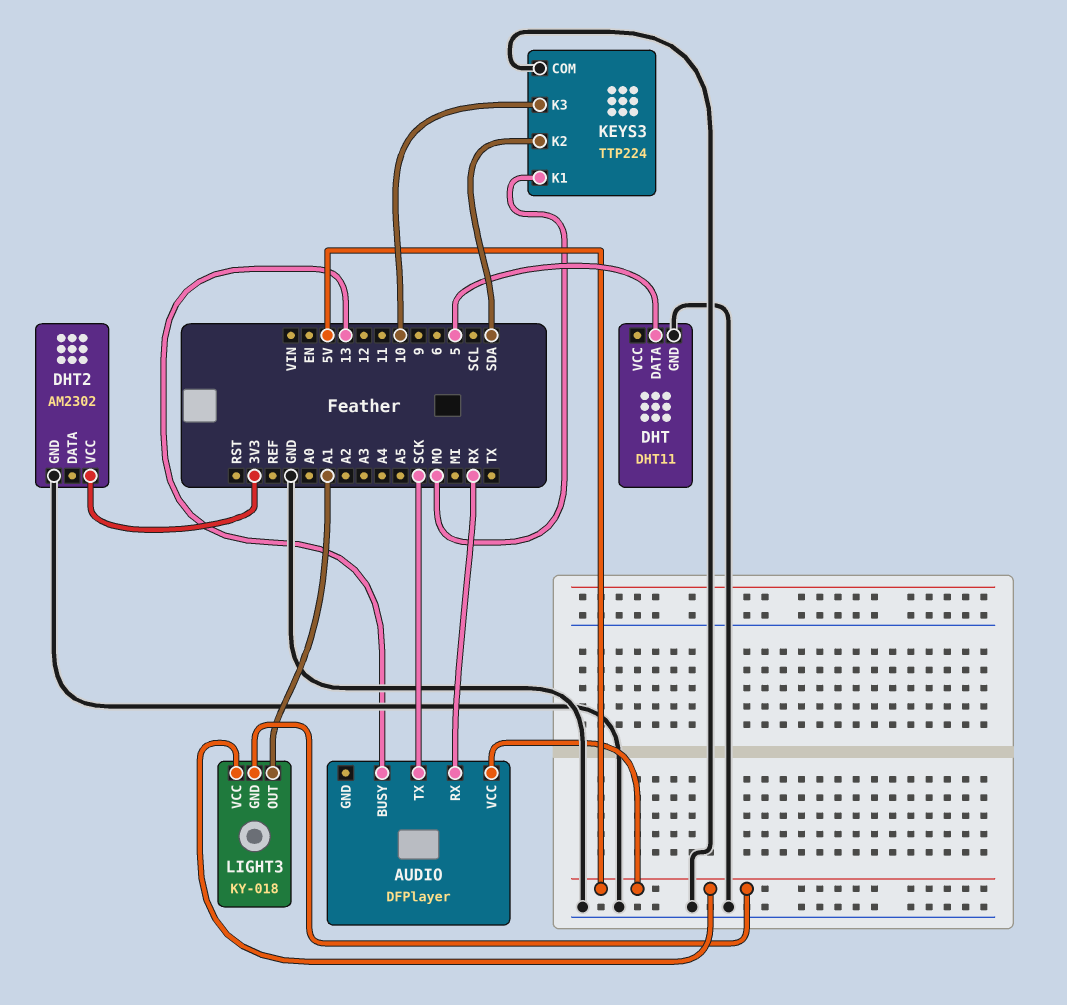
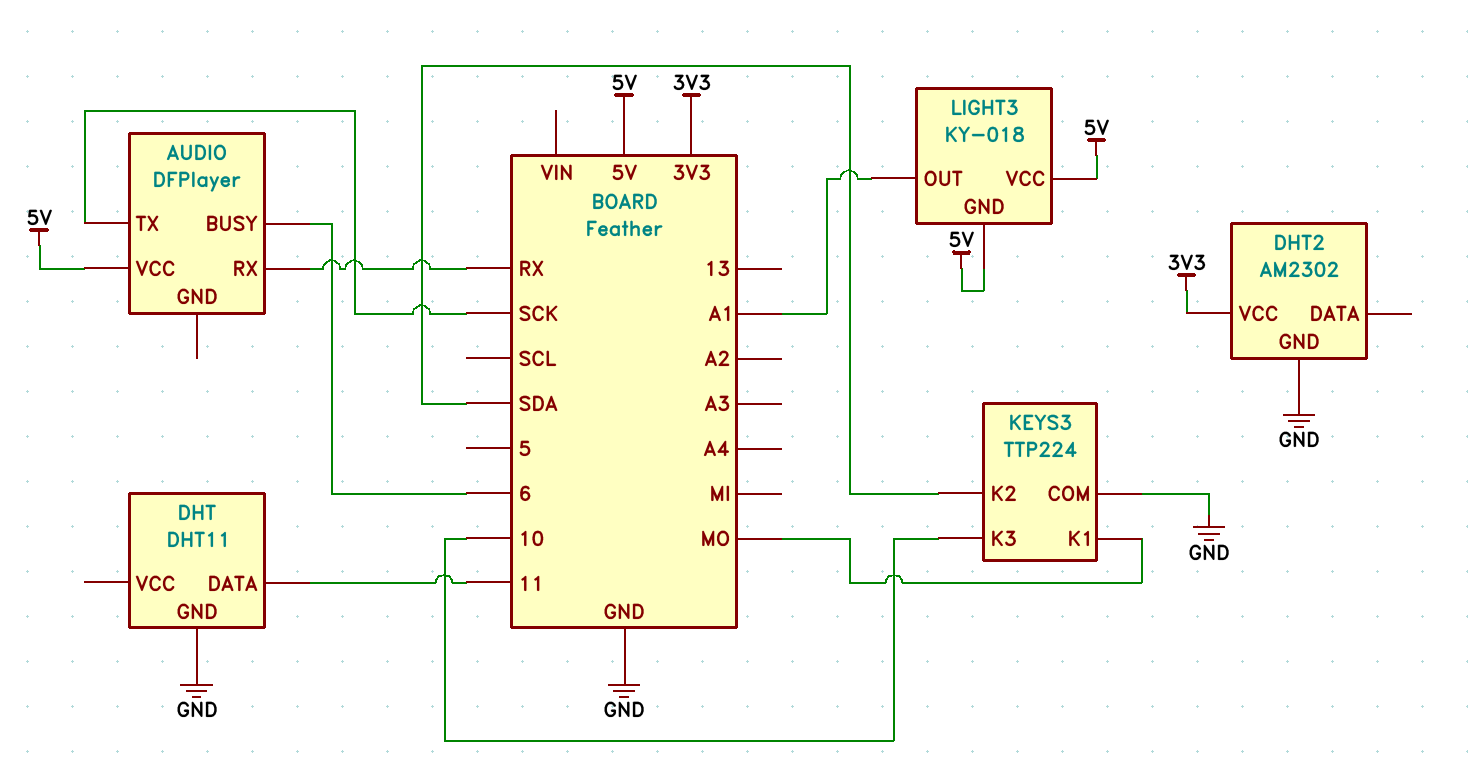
AUDIO pin BUSY: 13 -> 6
DHT pin DATA: 5 -> 11

